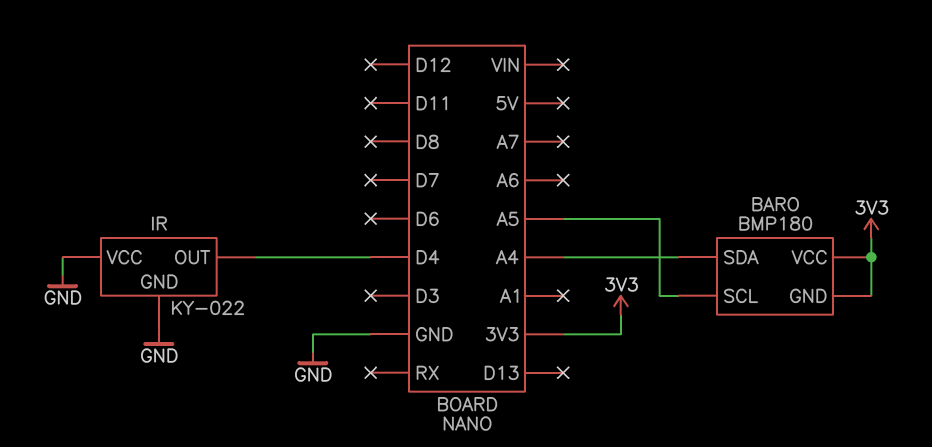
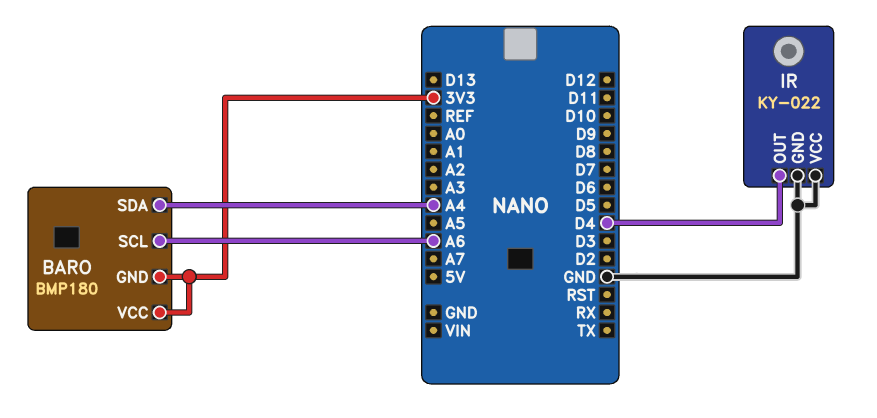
BARO pin SCL: A5 -> A6

